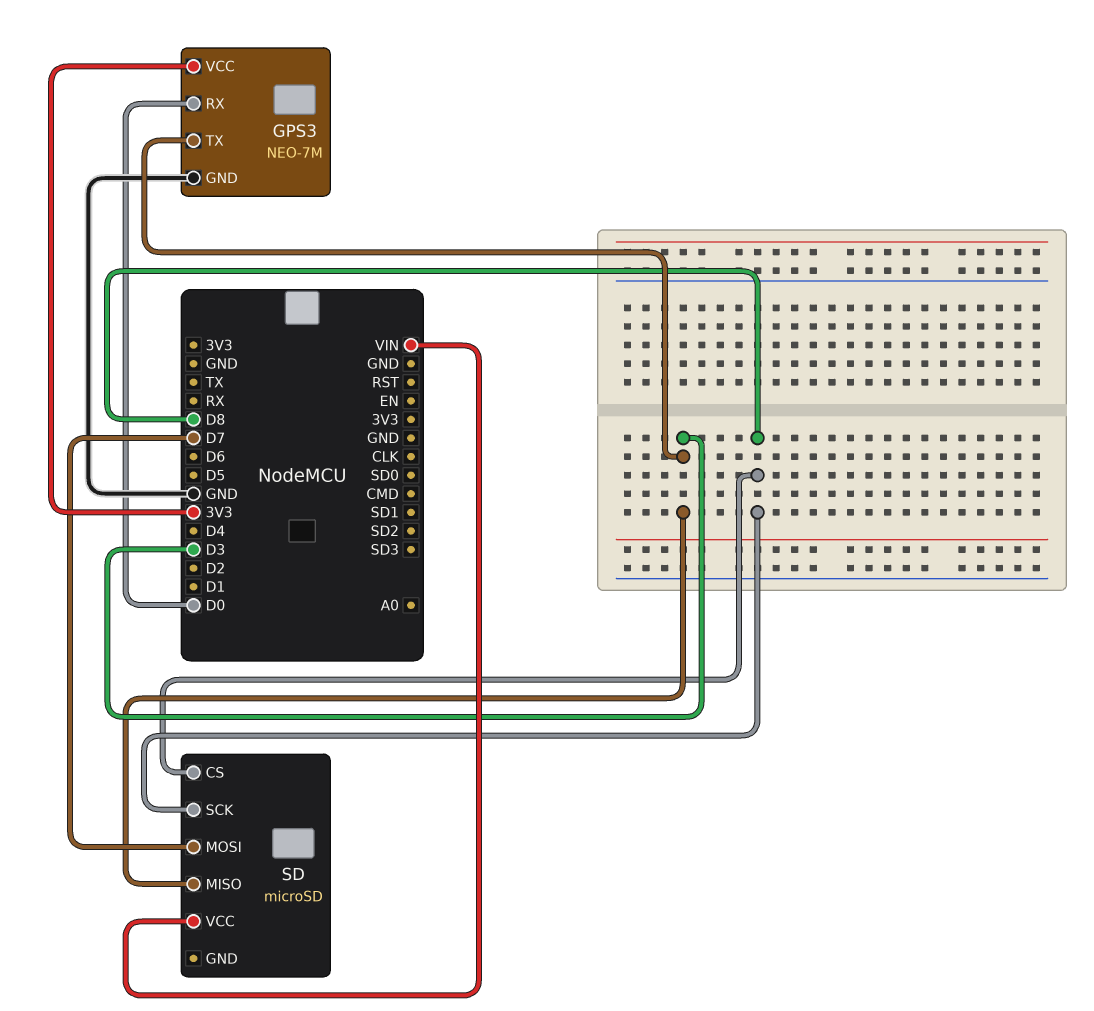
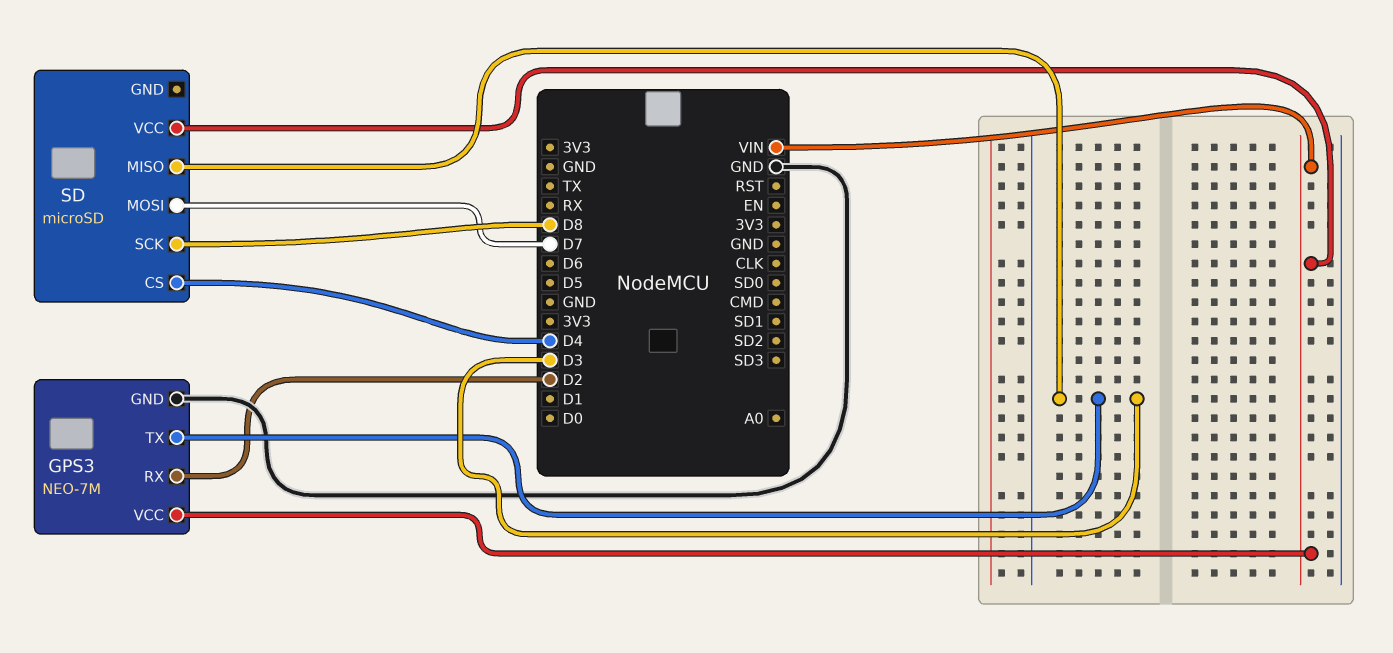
GPS3 pin RX: D0 -> D2
GPS3 pin VCC: 3V3 -> VIN
SD pin CS: D8 -> D4

